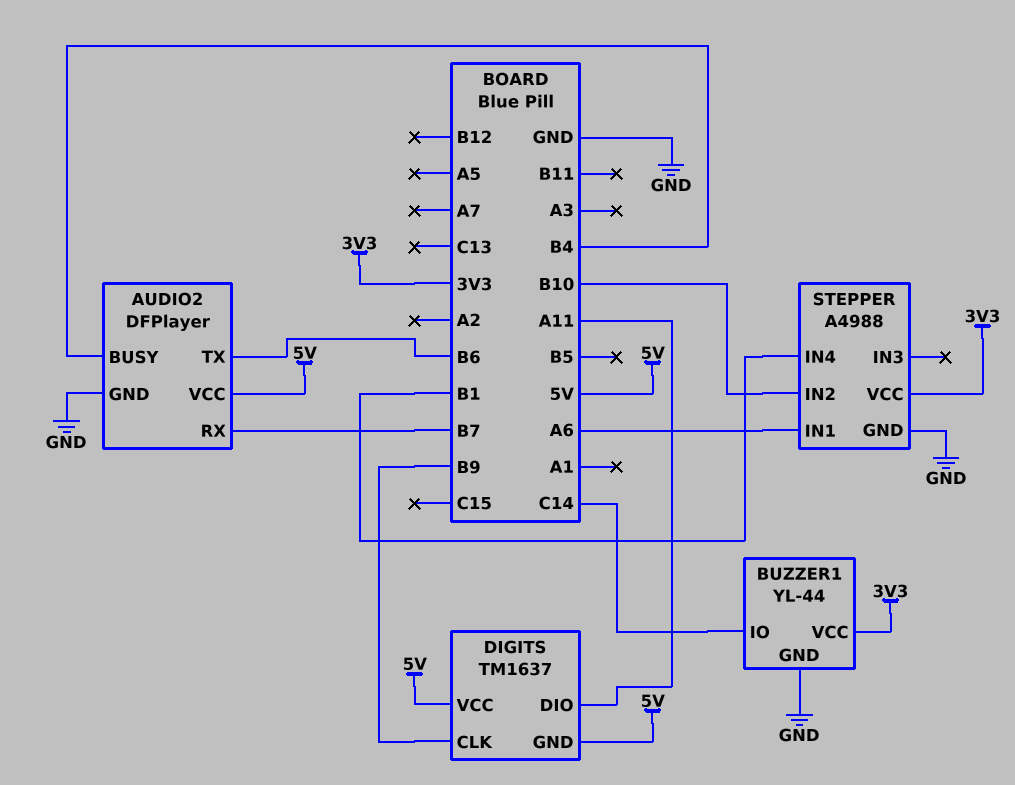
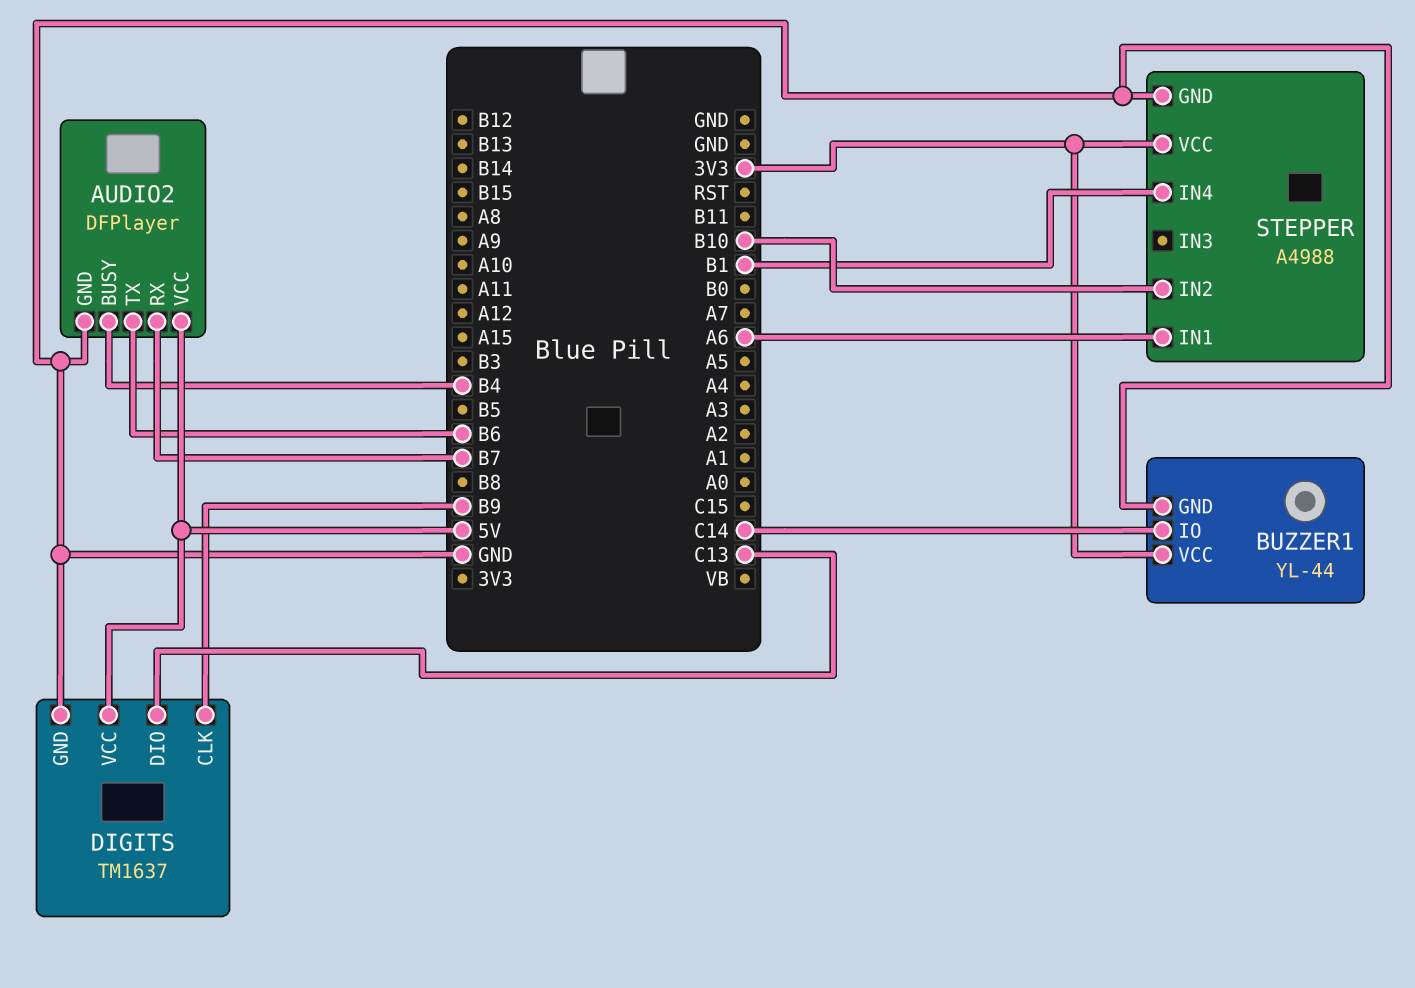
DIGITS pin DIO: A11 -> C13
DIGITS pin GND: 5V -> GND

